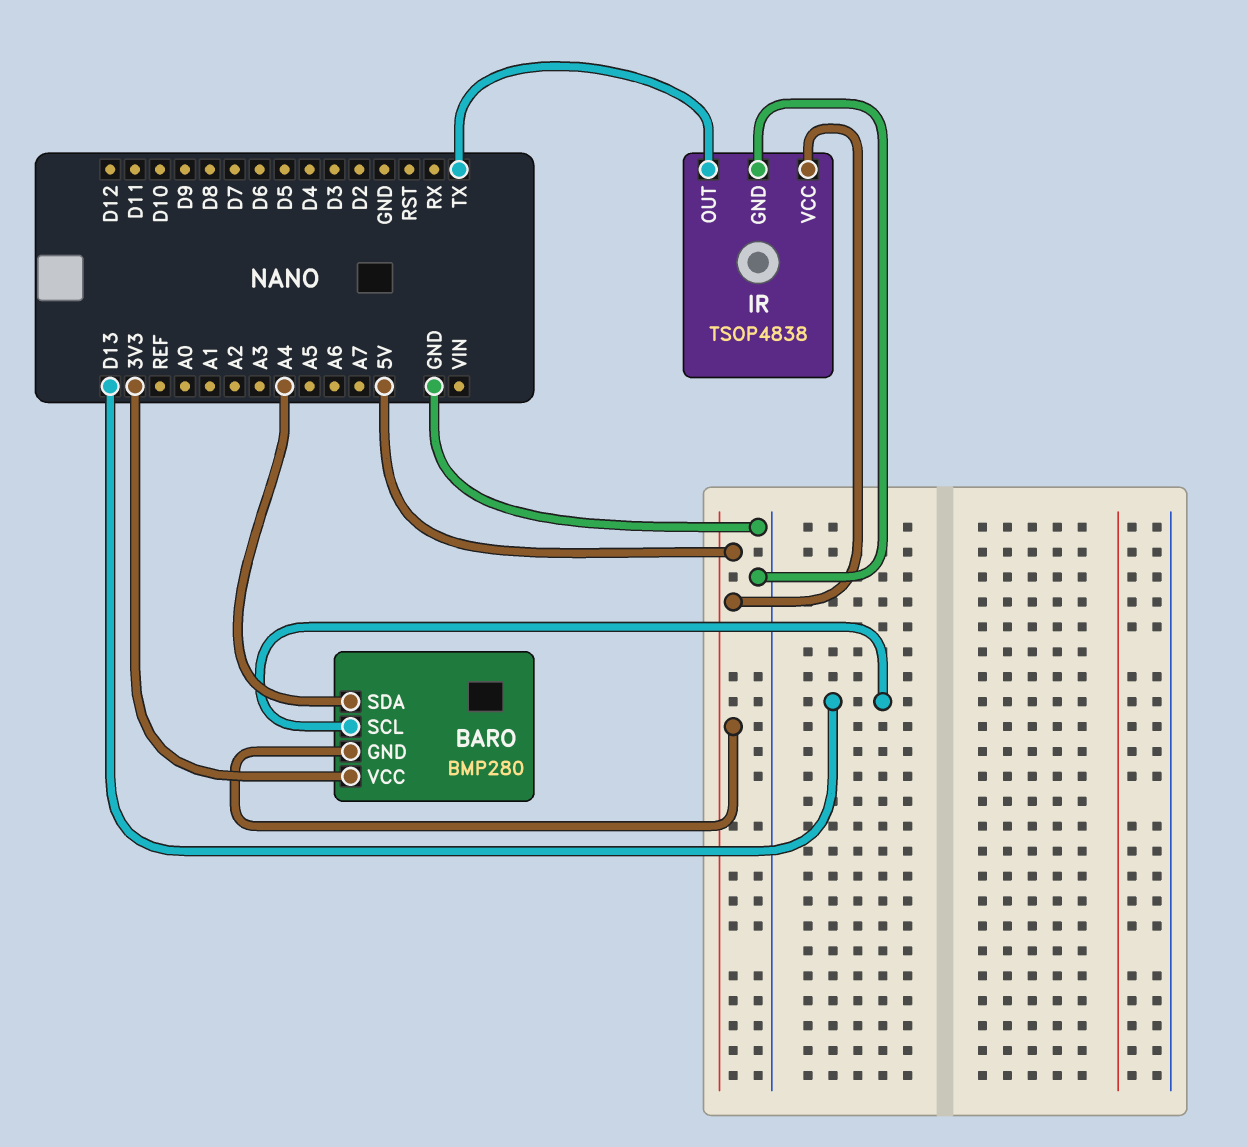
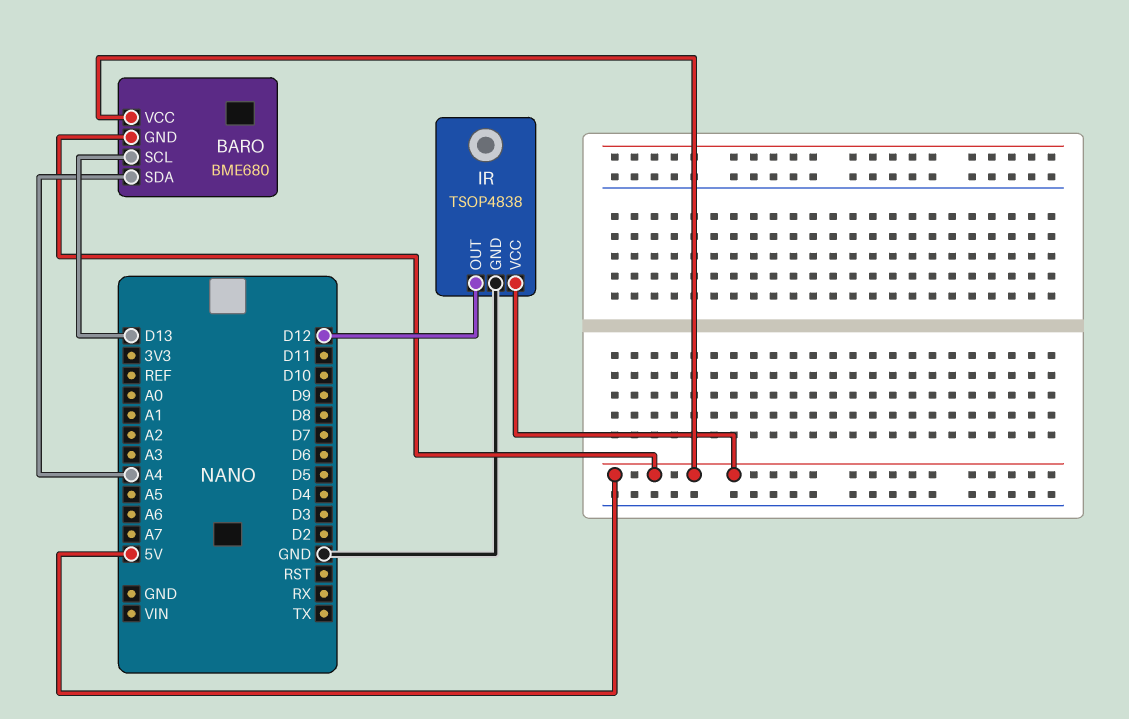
BARO: BMP280 -> BME680
BARO pin VCC: 3V3 -> 5V
IR pin OUT: TX -> D12

